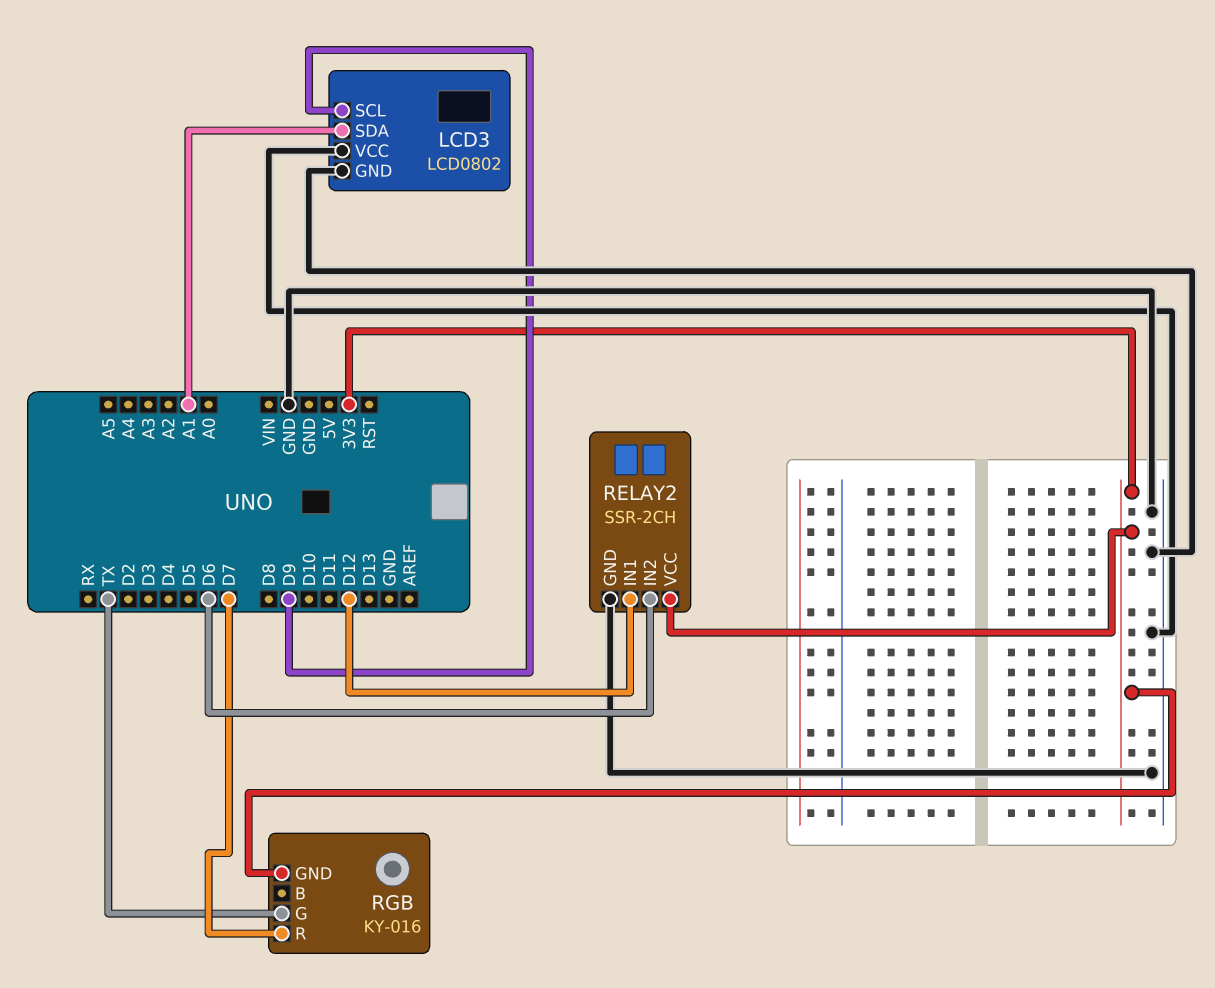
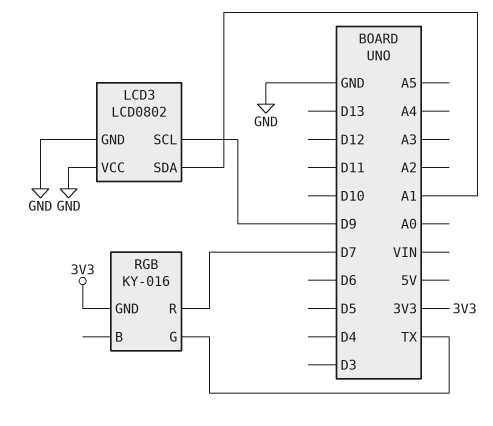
RELAY2: SSR-2CH -> none
RELAY2 pin GND: GND -> none
RELAY2 pin IN1: D12 -> none
RELAY2 pin IN2: D6 -> none
RELAY2 pin VCC: 3V3 -> none

